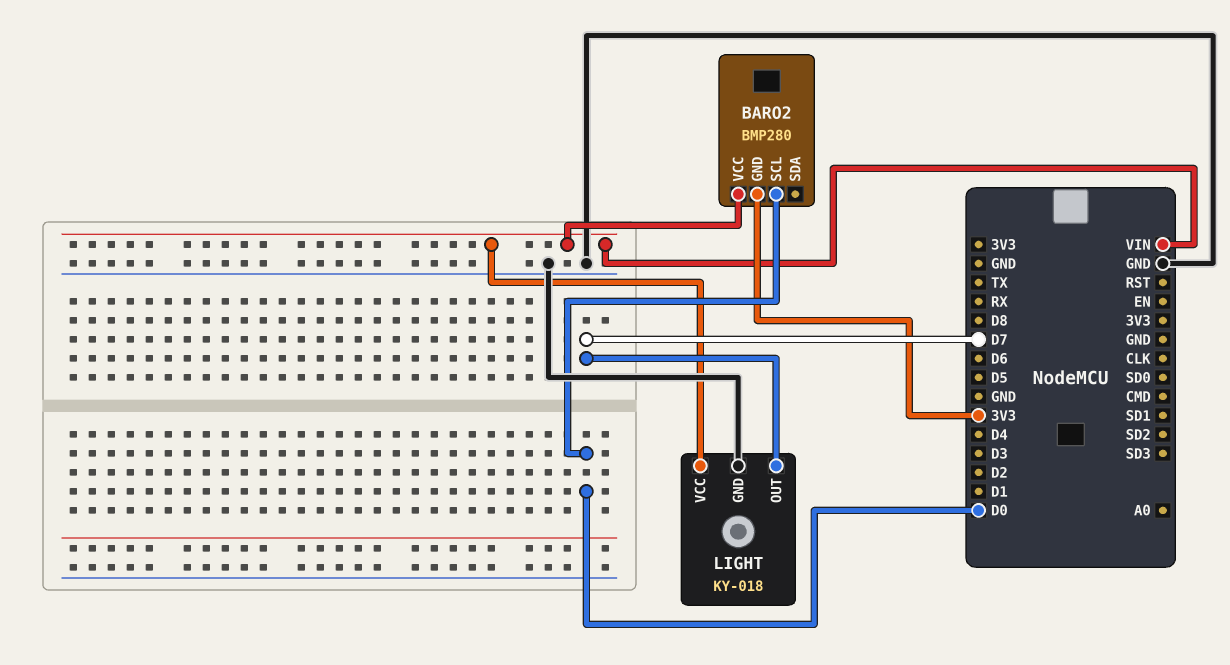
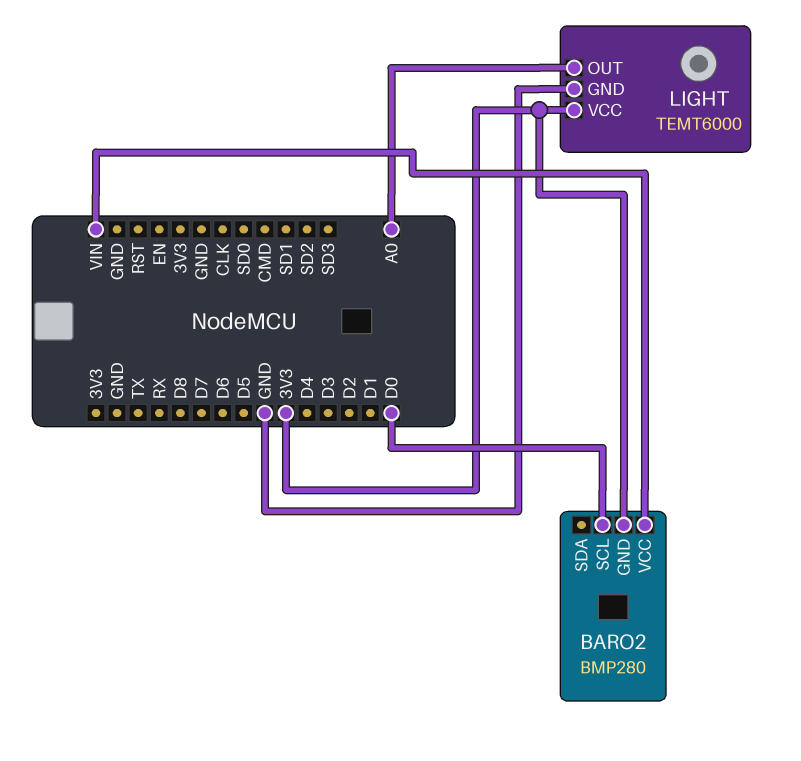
LIGHT: KY-018 -> TEMT6000
LIGHT pin OUT: D7 -> A0
LIGHT pin VCC: VIN -> 3V3

